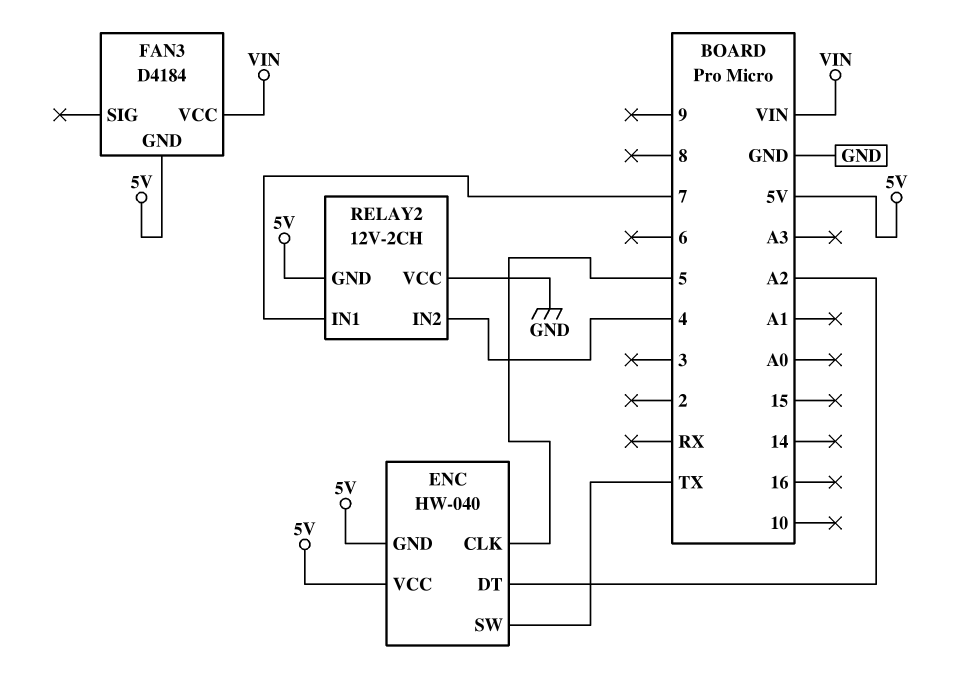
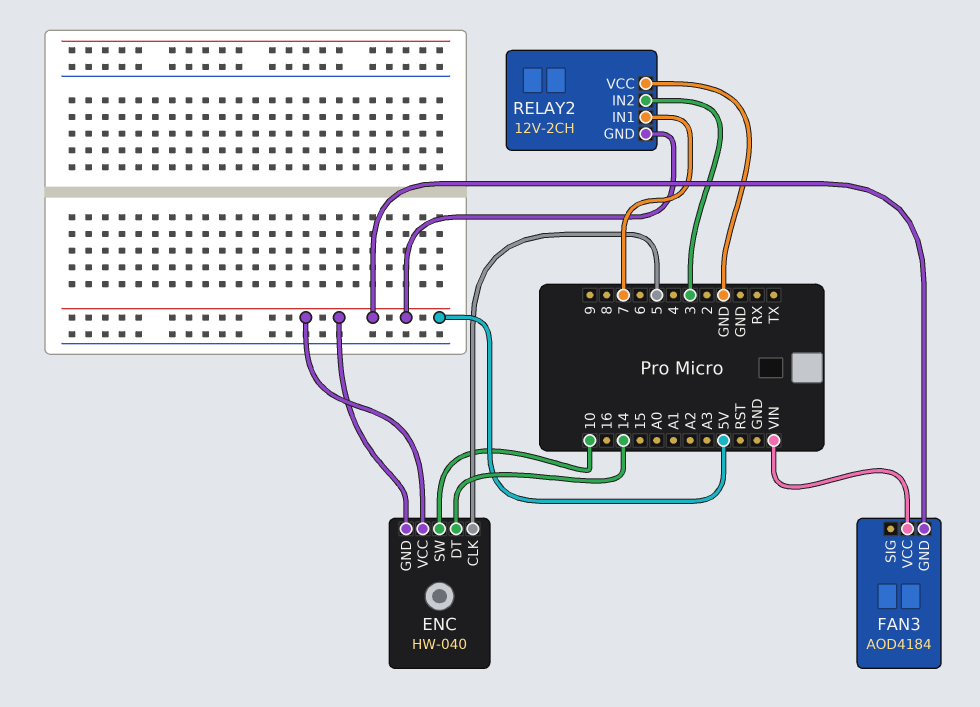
ENC pin DT: A2 -> 14
ENC pin SW: TX -> 10
FAN3: D4184 -> AOD4184
RELAY2 pin IN2: 4 -> 3

